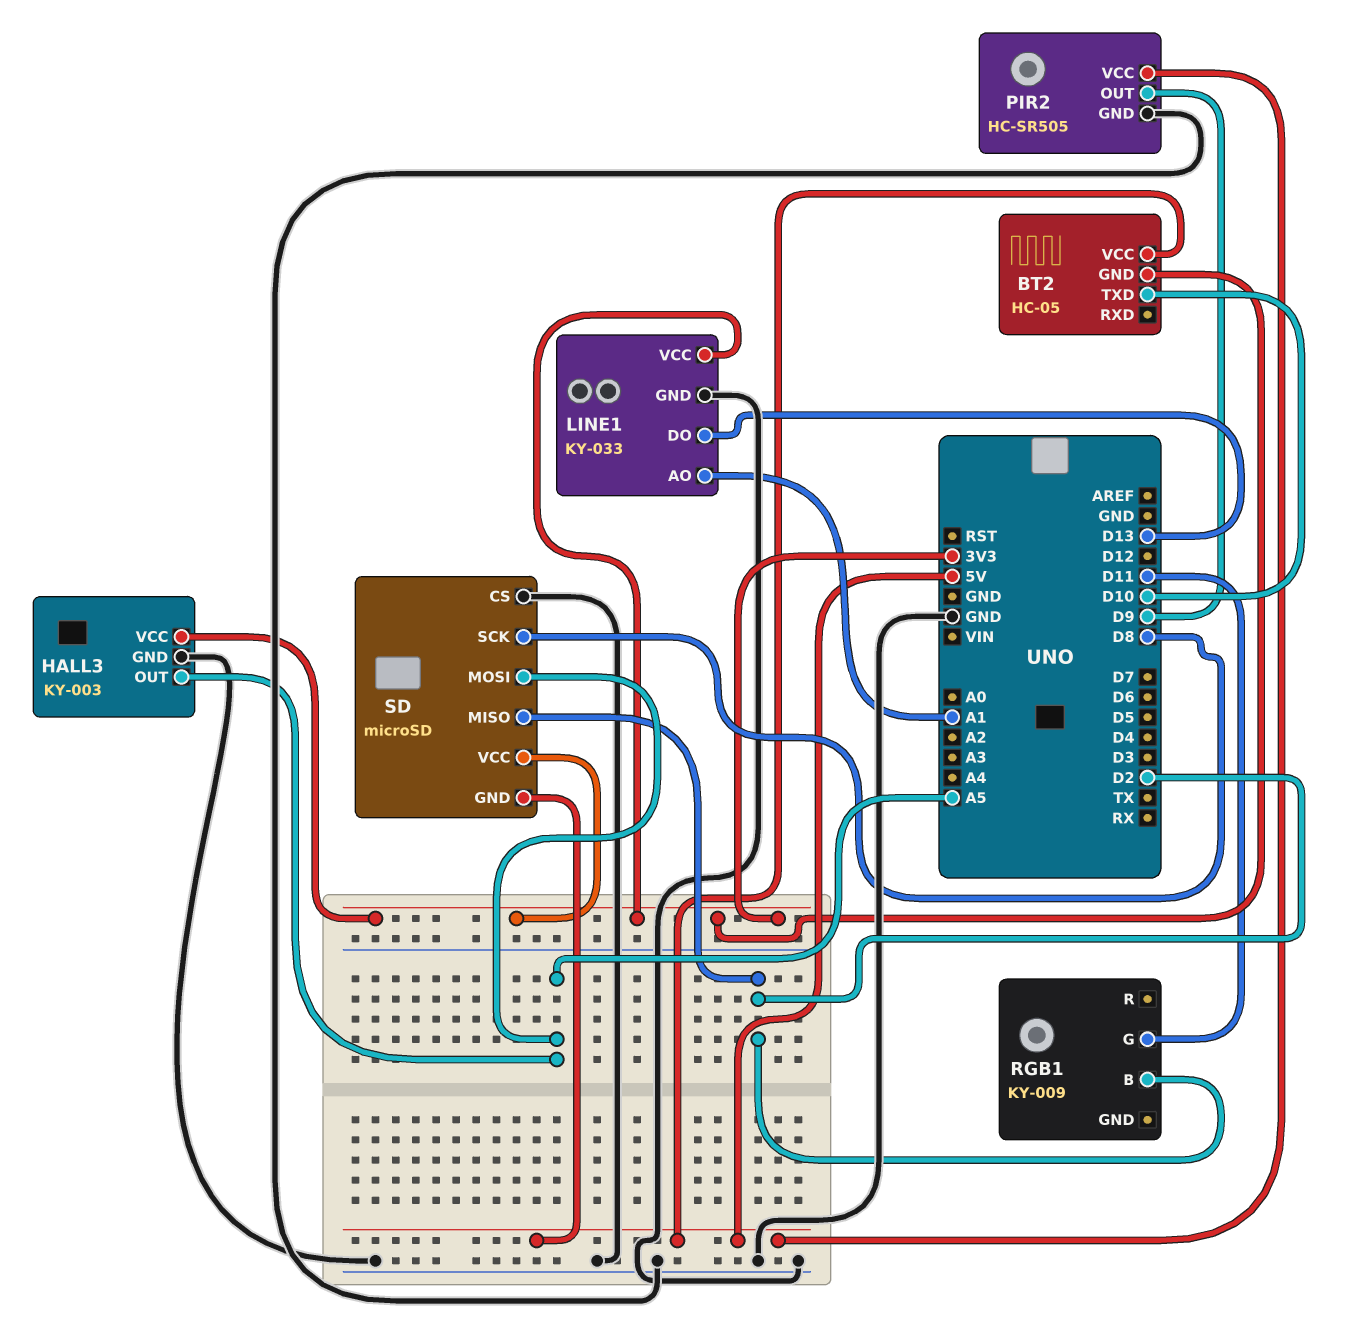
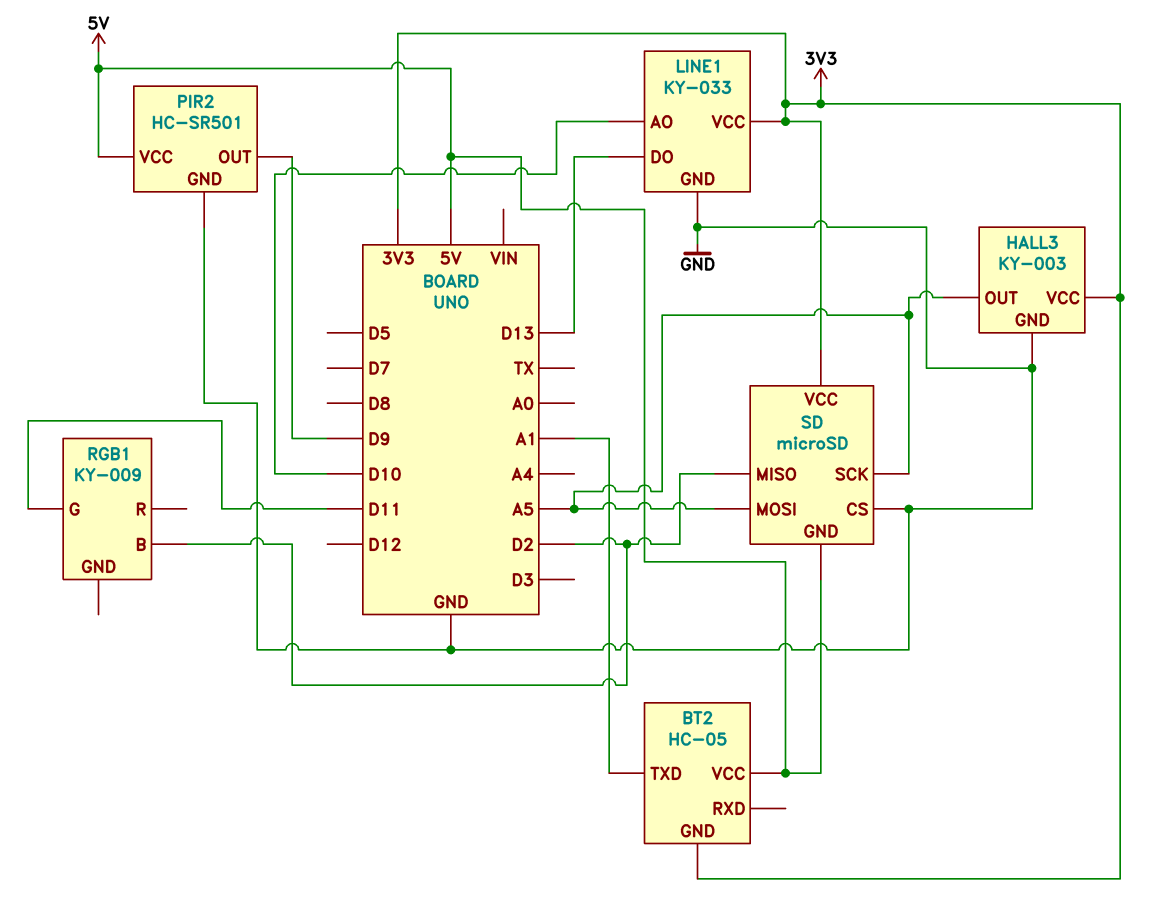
BT2 pin TXD: D10 -> A1
LINE1 pin AO: A1 -> D10
PIR2: HC-SR505 -> HC-SR501
SD pin SCK: D8 -> A5

